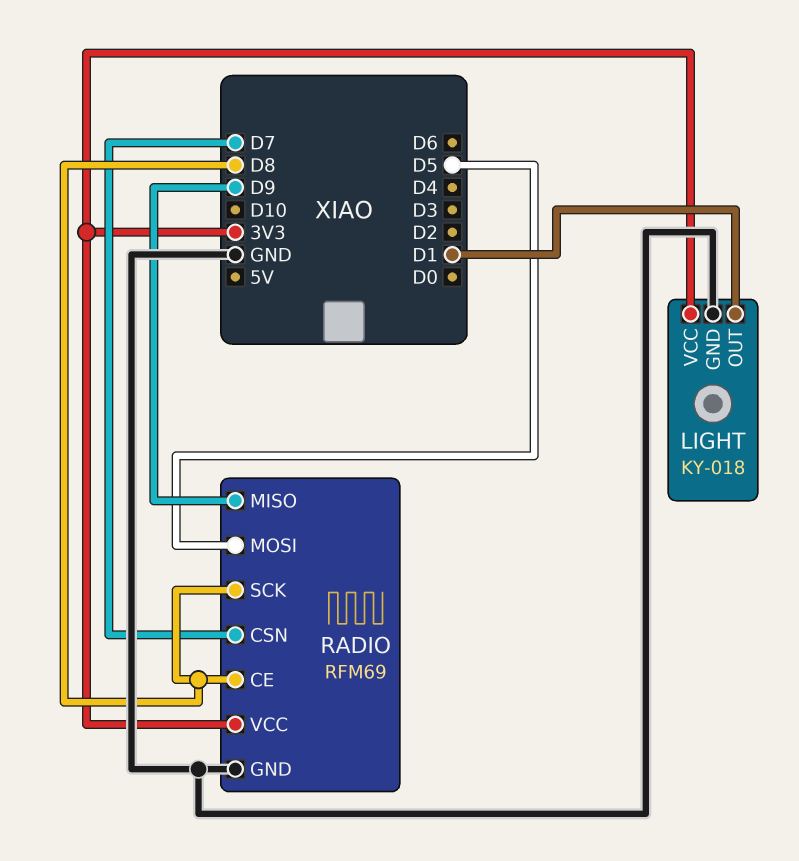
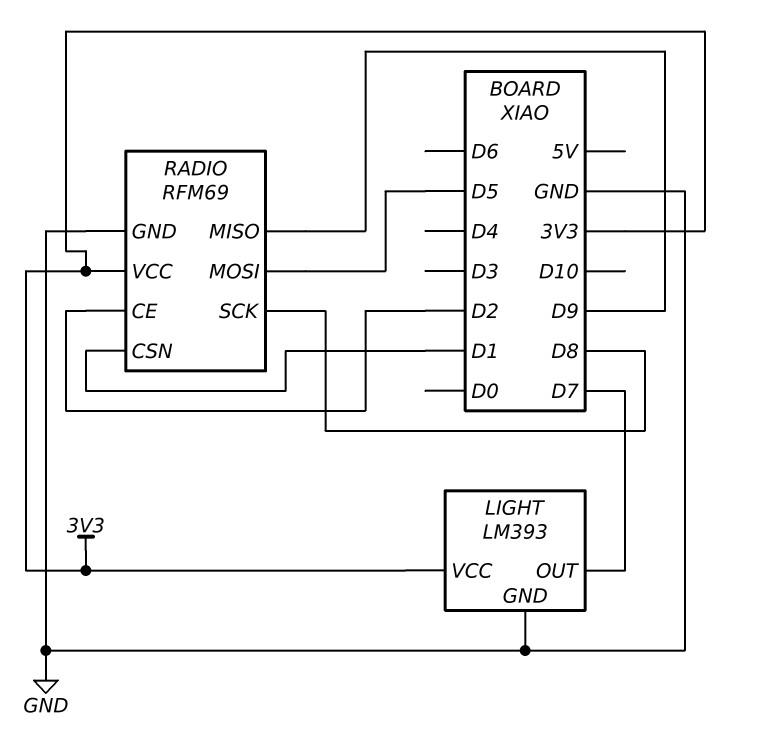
LIGHT: KY-018 -> LM393
LIGHT pin OUT: D1 -> D7
RADIO pin CE: D8 -> D2
RADIO pin CSN: D7 -> D1

